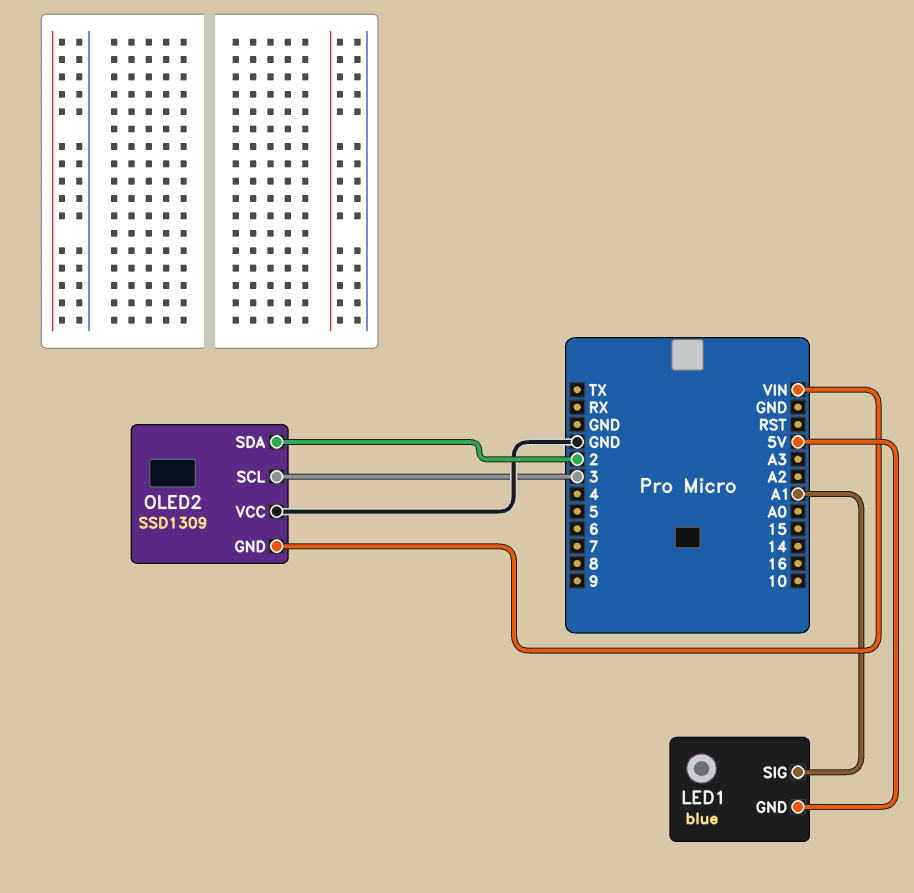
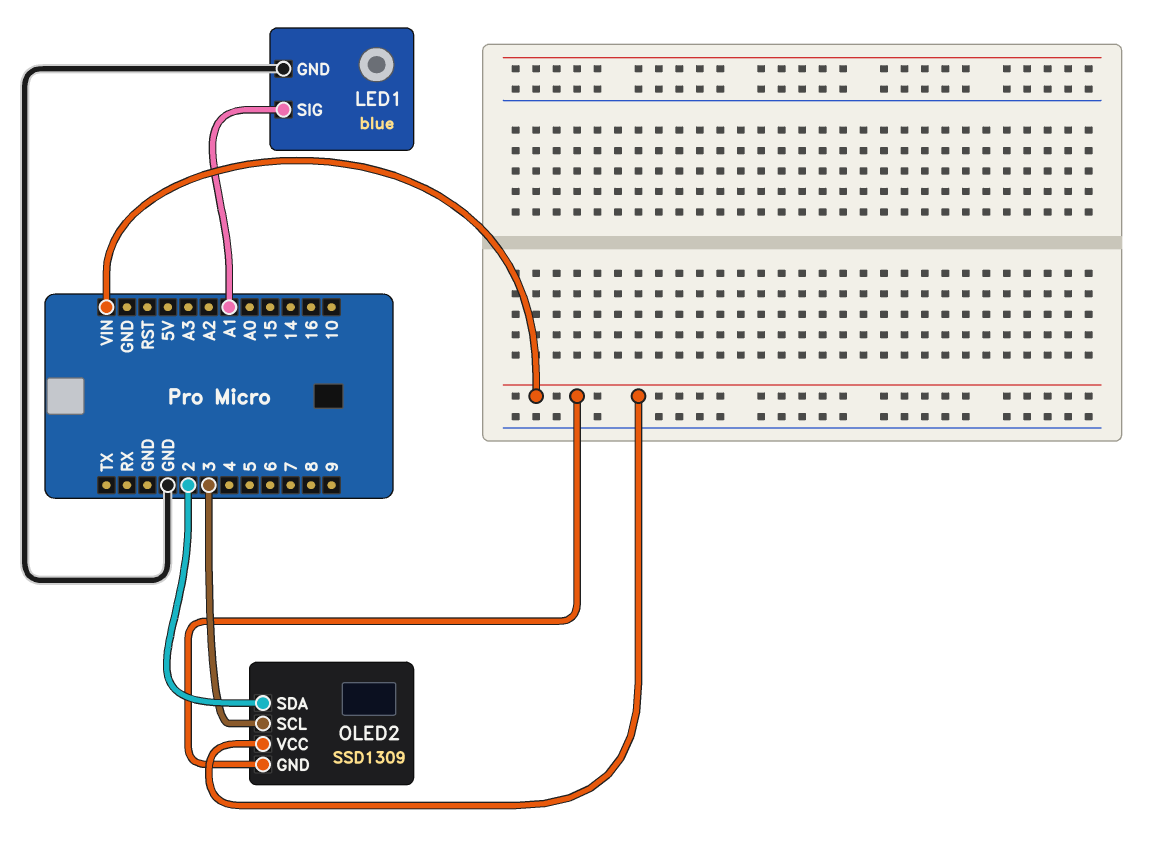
LED1 pin GND: 5V -> GND
OLED2 pin VCC: GND -> VIN

